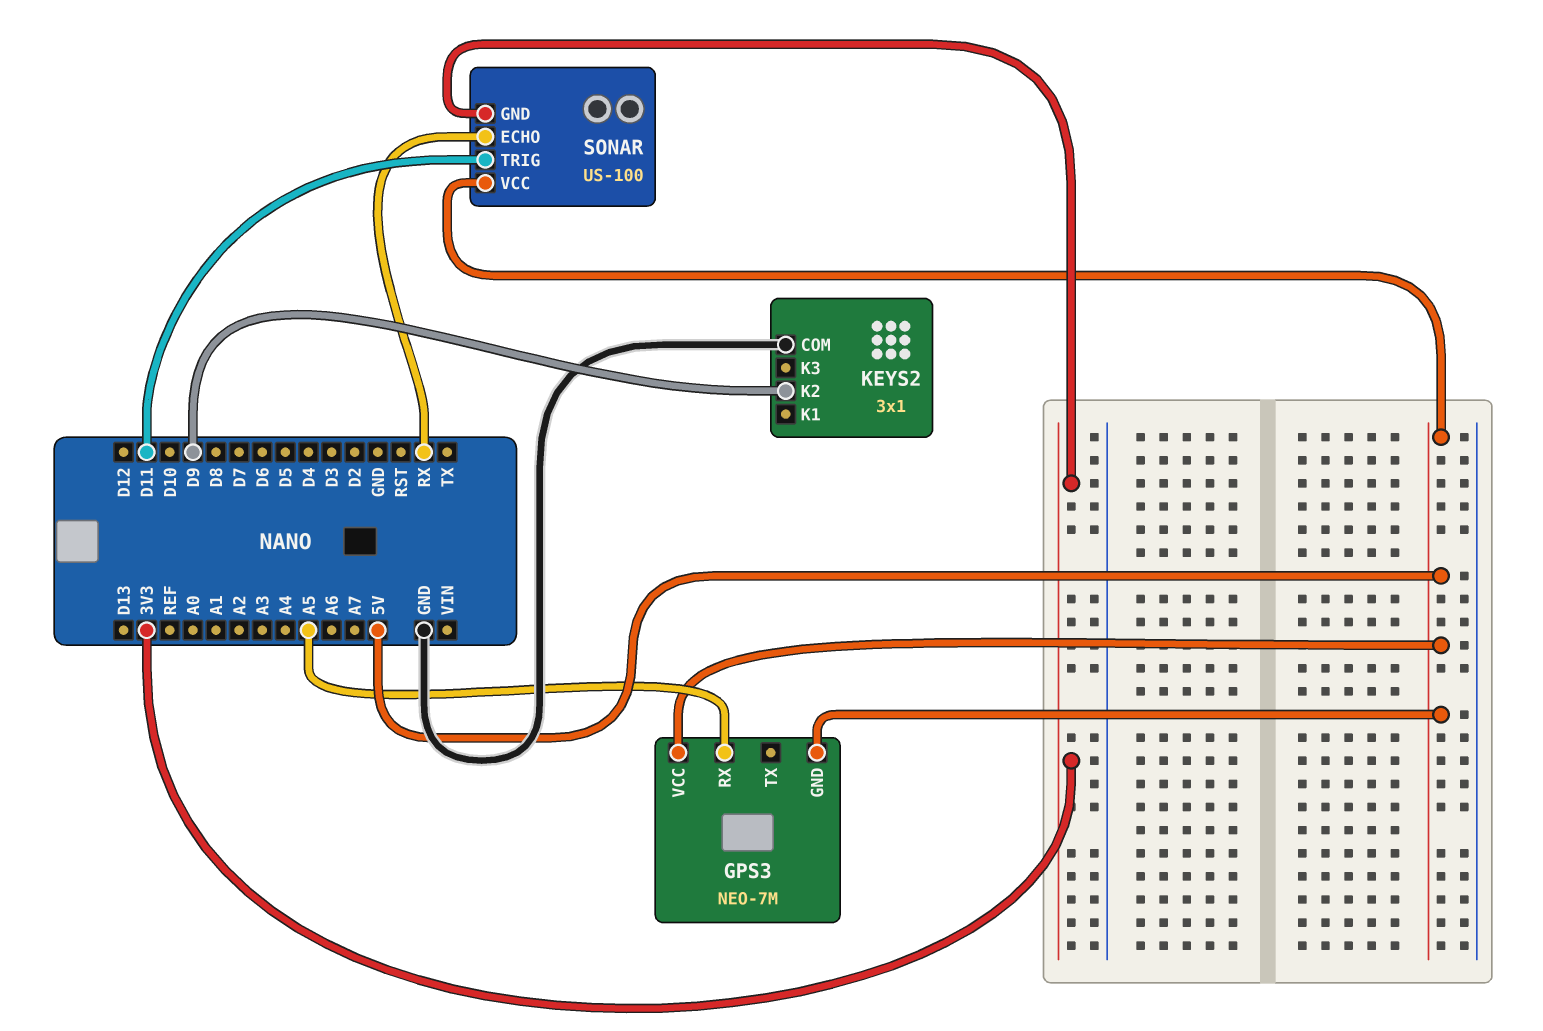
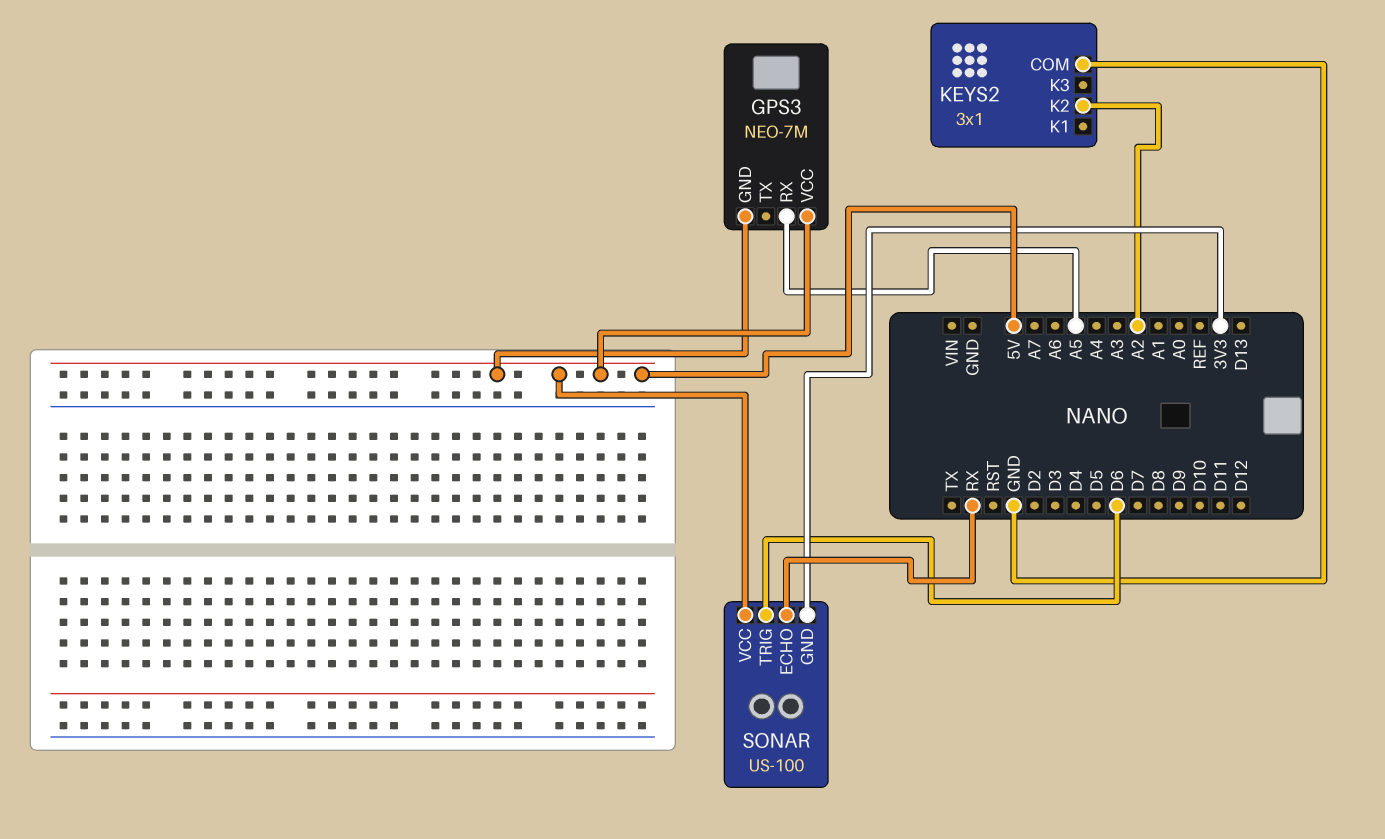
KEYS2 pin K2: D9 -> A2
SONAR pin TRIG: D11 -> D6

